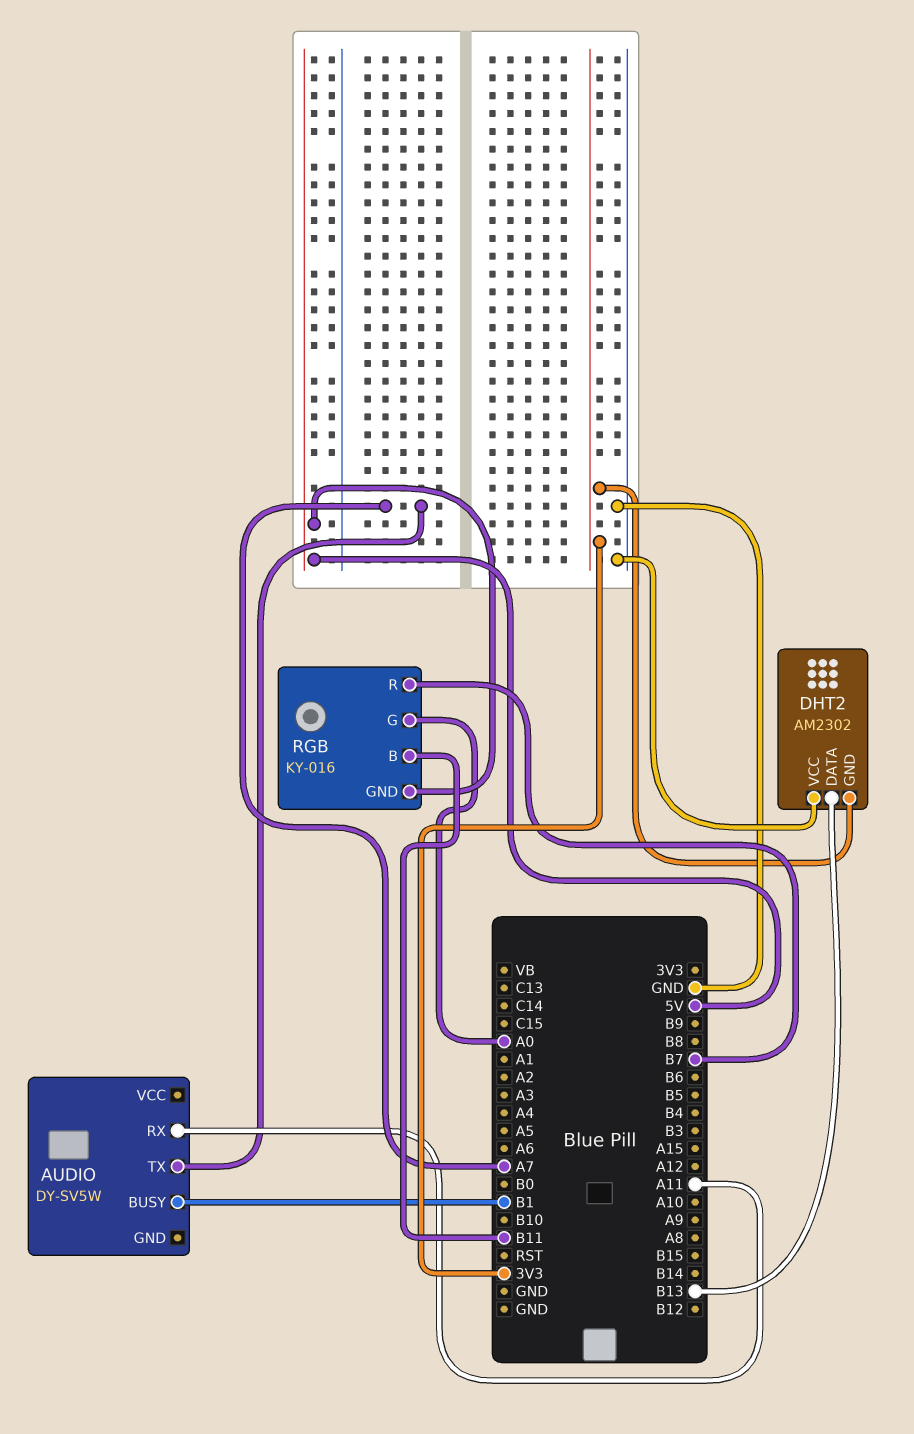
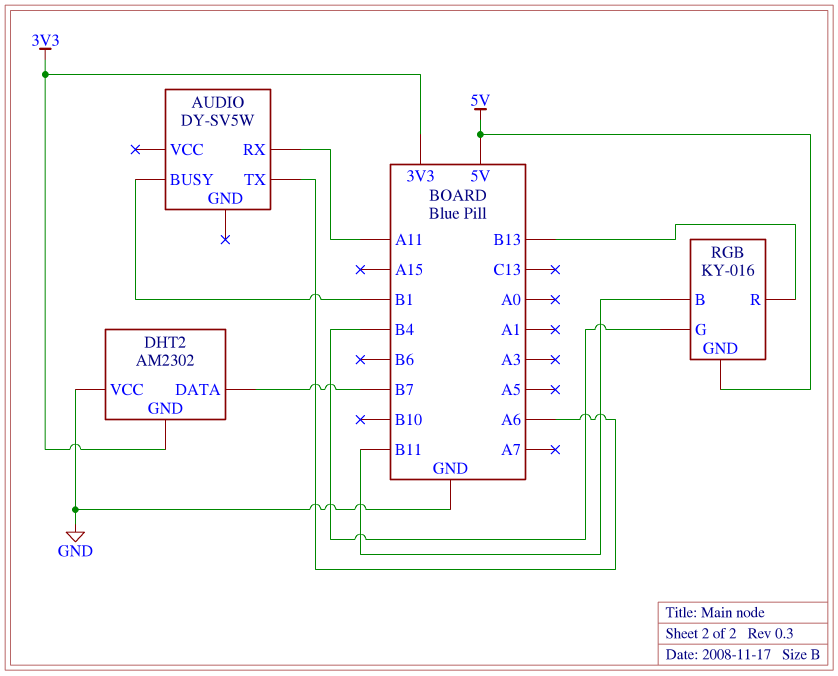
AUDIO pin TX: A7 -> A6
DHT2 pin DATA: B13 -> B7
RGB pin G: A0 -> B4
RGB pin R: B7 -> B13

